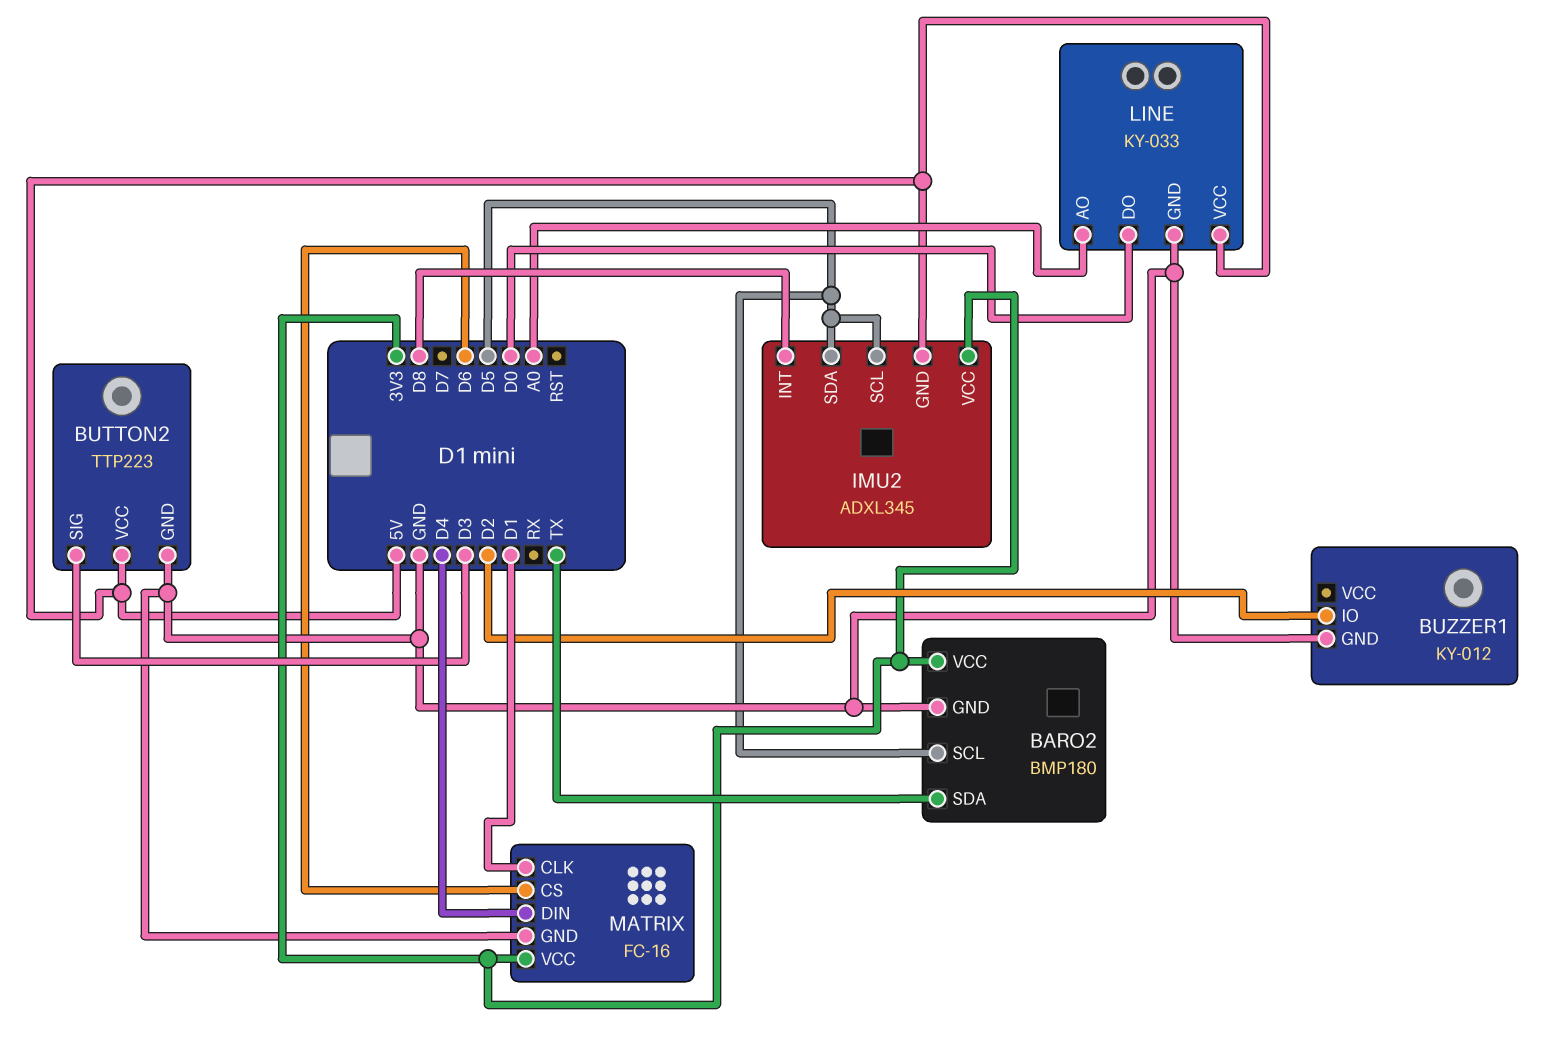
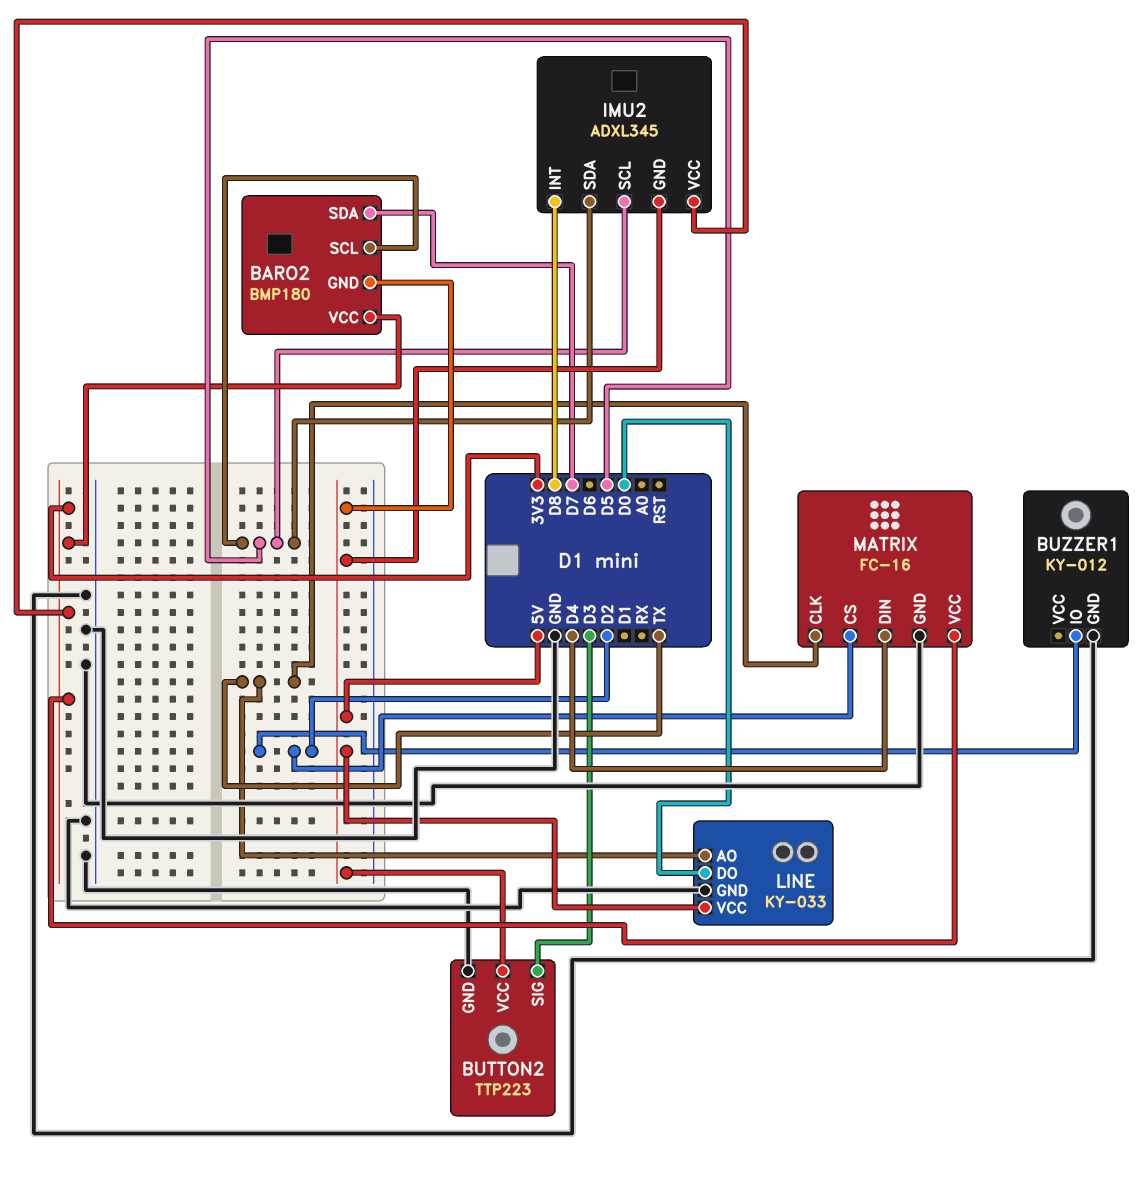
BARO2 pin GND: GND -> 5V
BARO2 pin SDA: TX -> D7
LINE pin AO: A0 -> TX
MATRIX pin CLK: D1 -> TX
MATRIX pin CS: D6 -> D2

